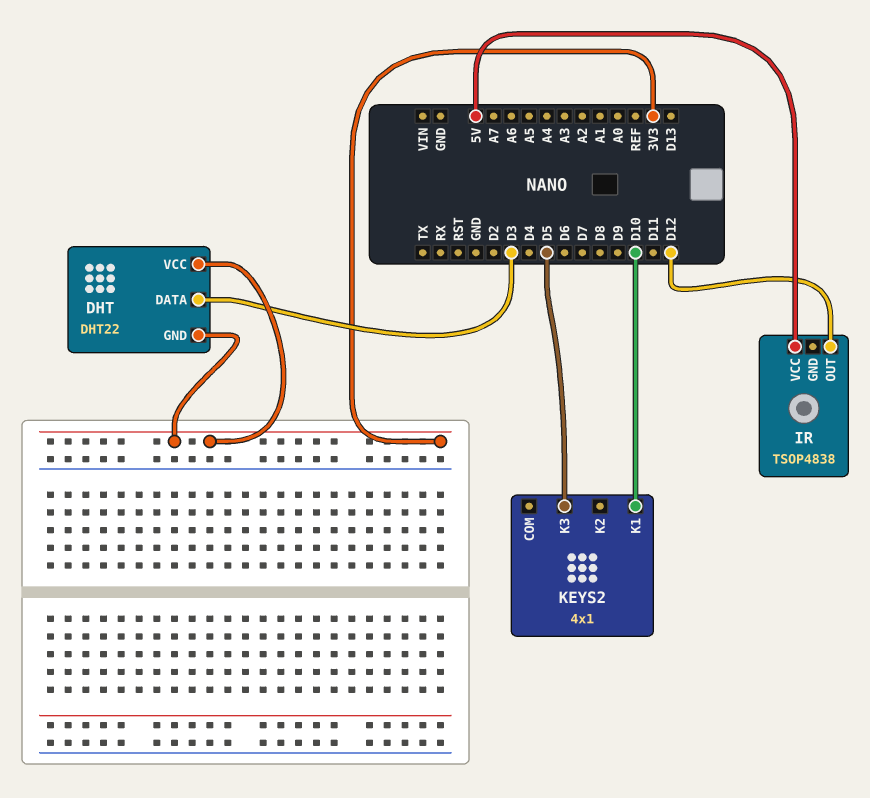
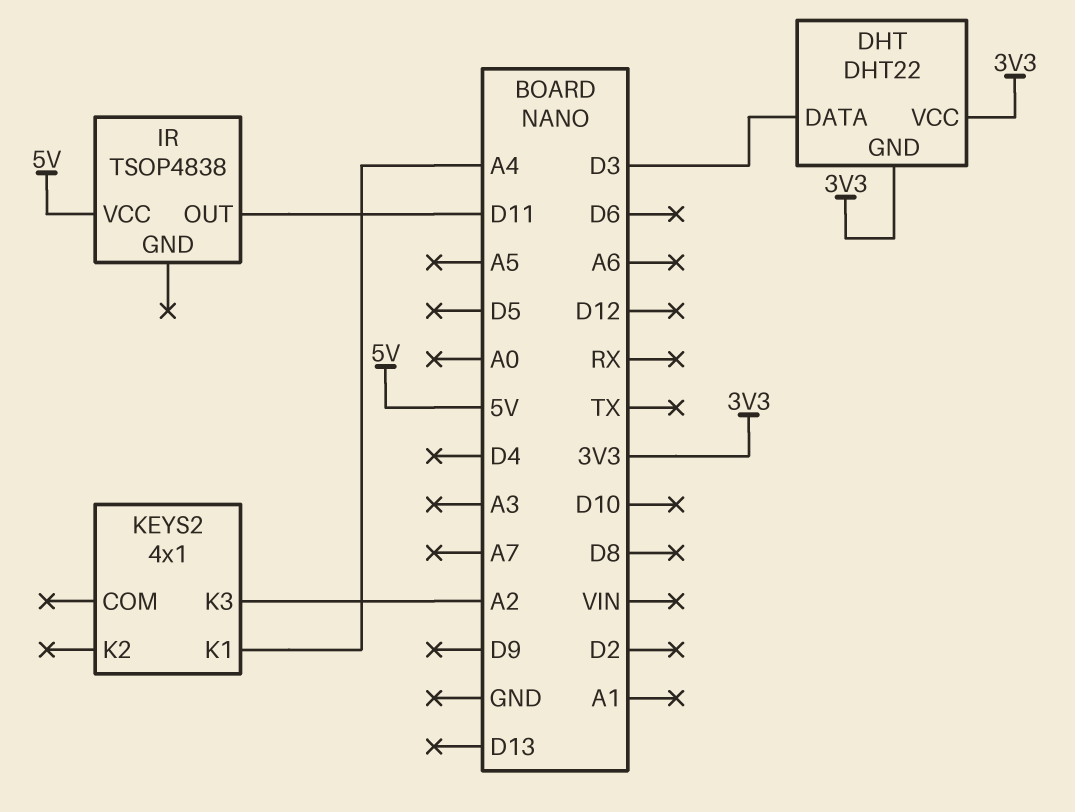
IR pin OUT: D12 -> D11
KEYS2 pin K1: D10 -> A4
KEYS2 pin K3: D5 -> A2

